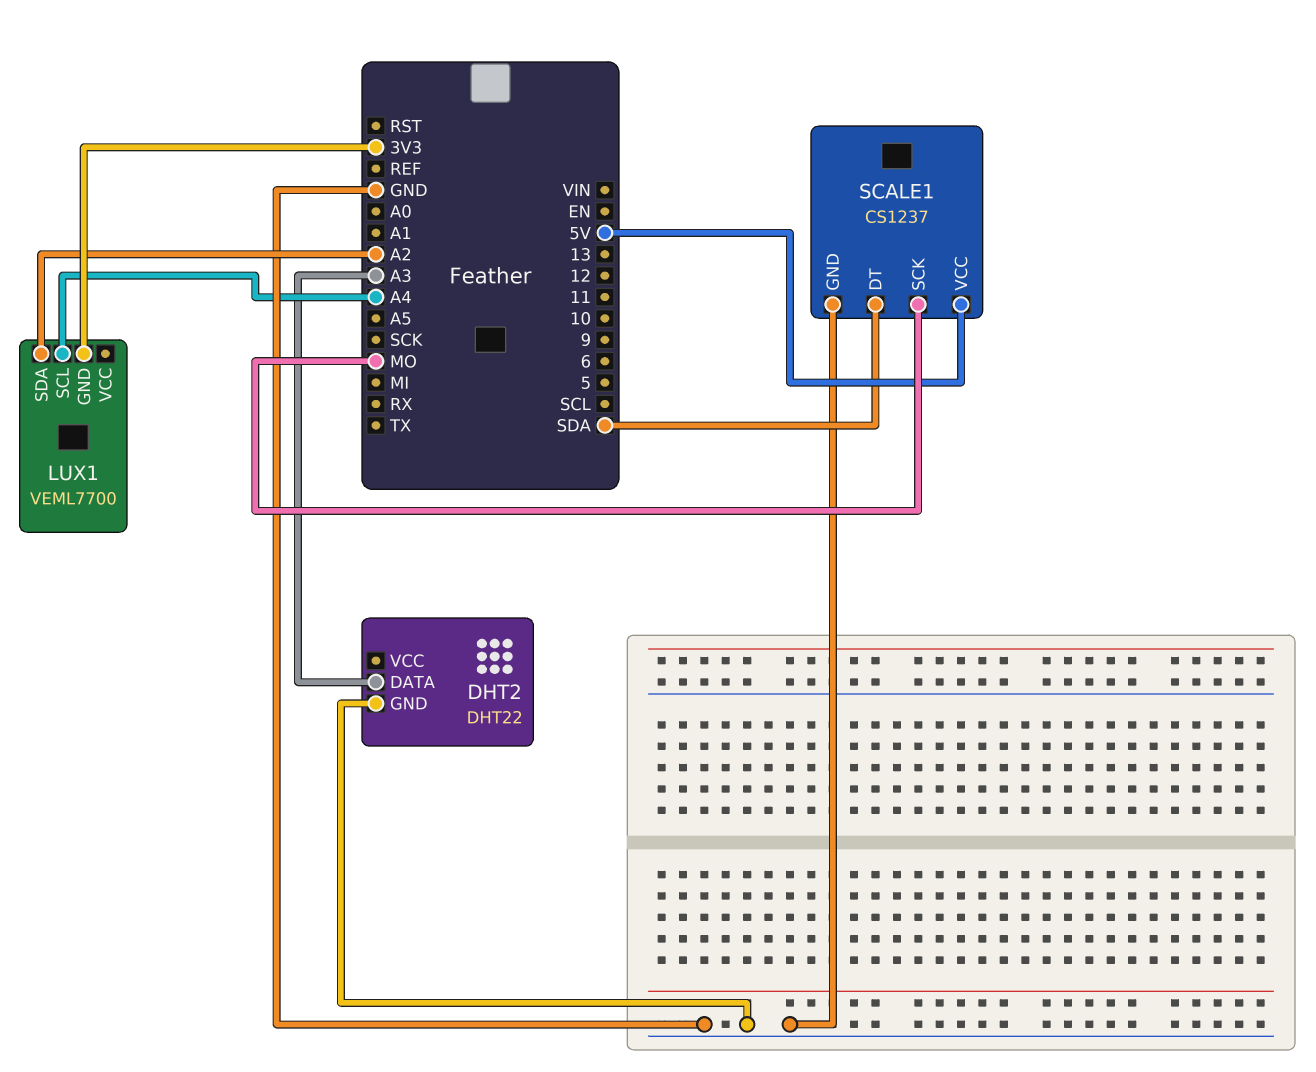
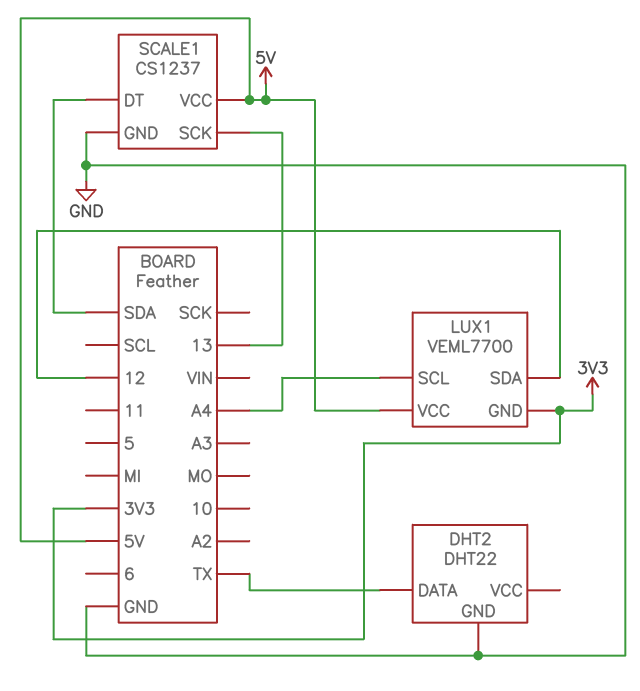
DHT2 pin DATA: A3 -> TX
LUX1 pin SDA: A2 -> 12
LUX1 pin VCC: none -> 5V
SCALE1 pin SCK: MO -> 13

